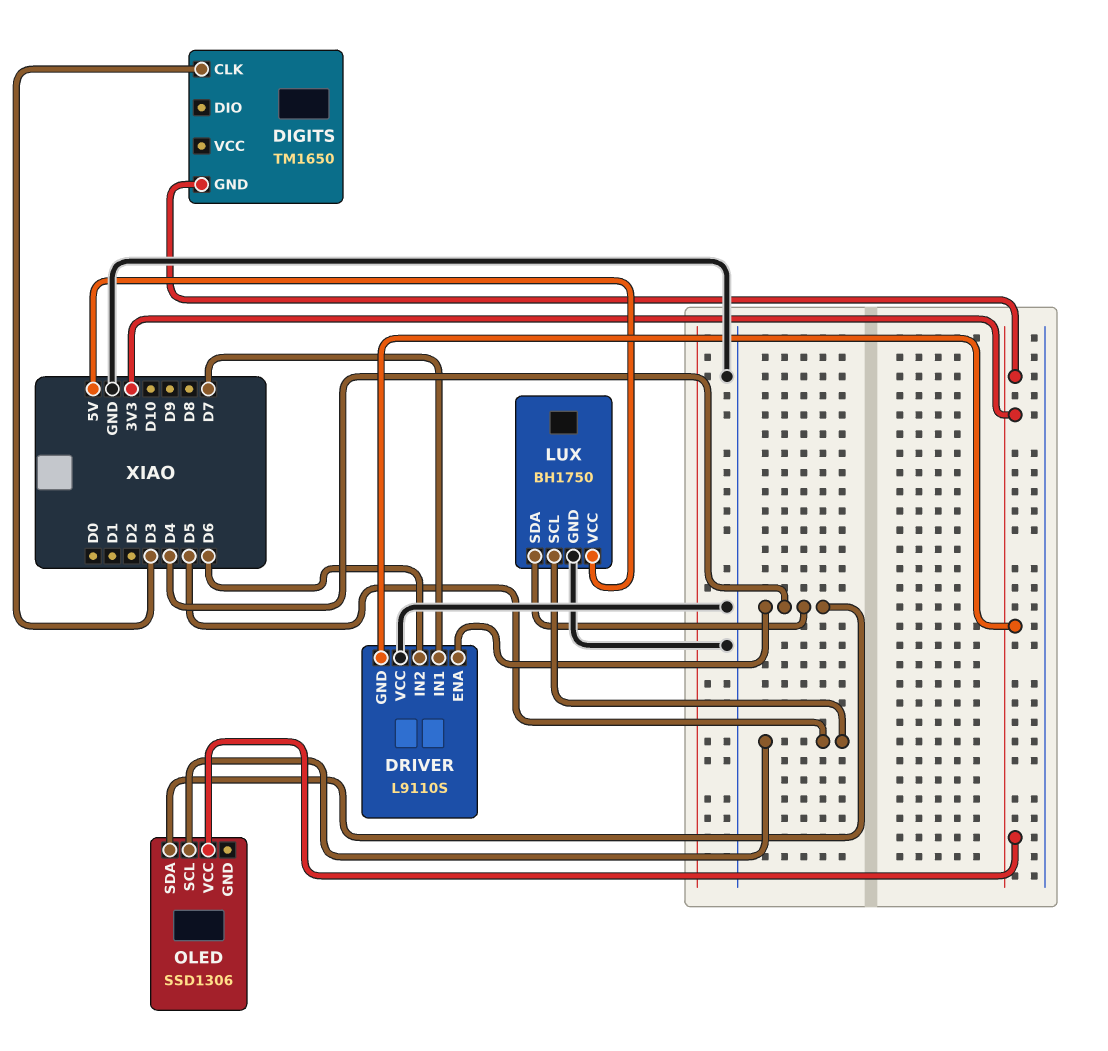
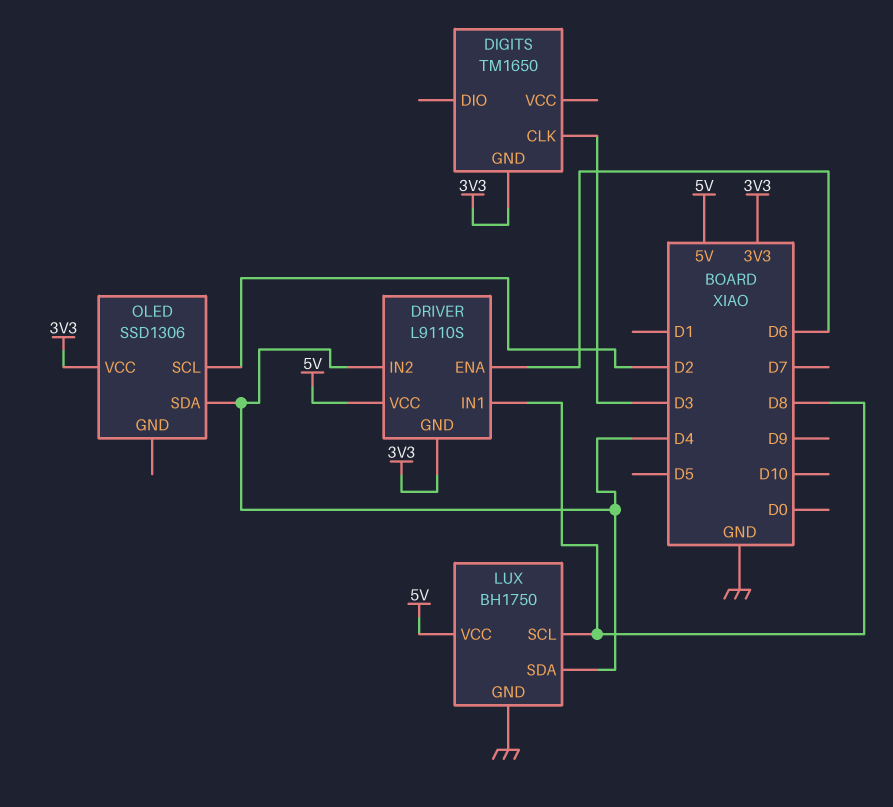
DRIVER pin ENA: D4 -> D6
DRIVER pin IN1: D7 -> D8
DRIVER pin IN2: D6 -> D4
DRIVER pin VCC: GND -> 5V
LUX pin SCL: D5 -> D8
OLED pin SCL: D5 -> D2

